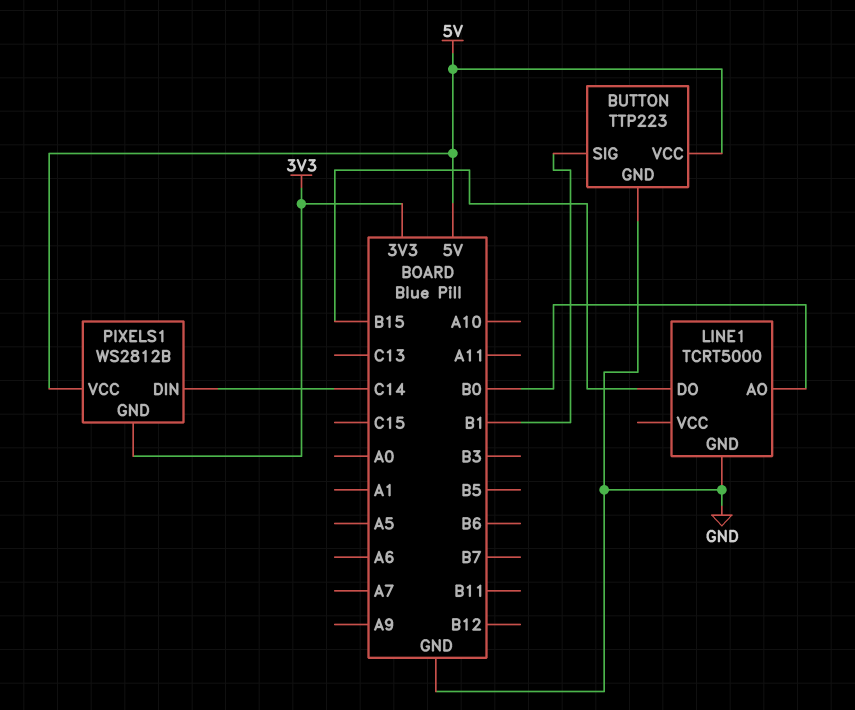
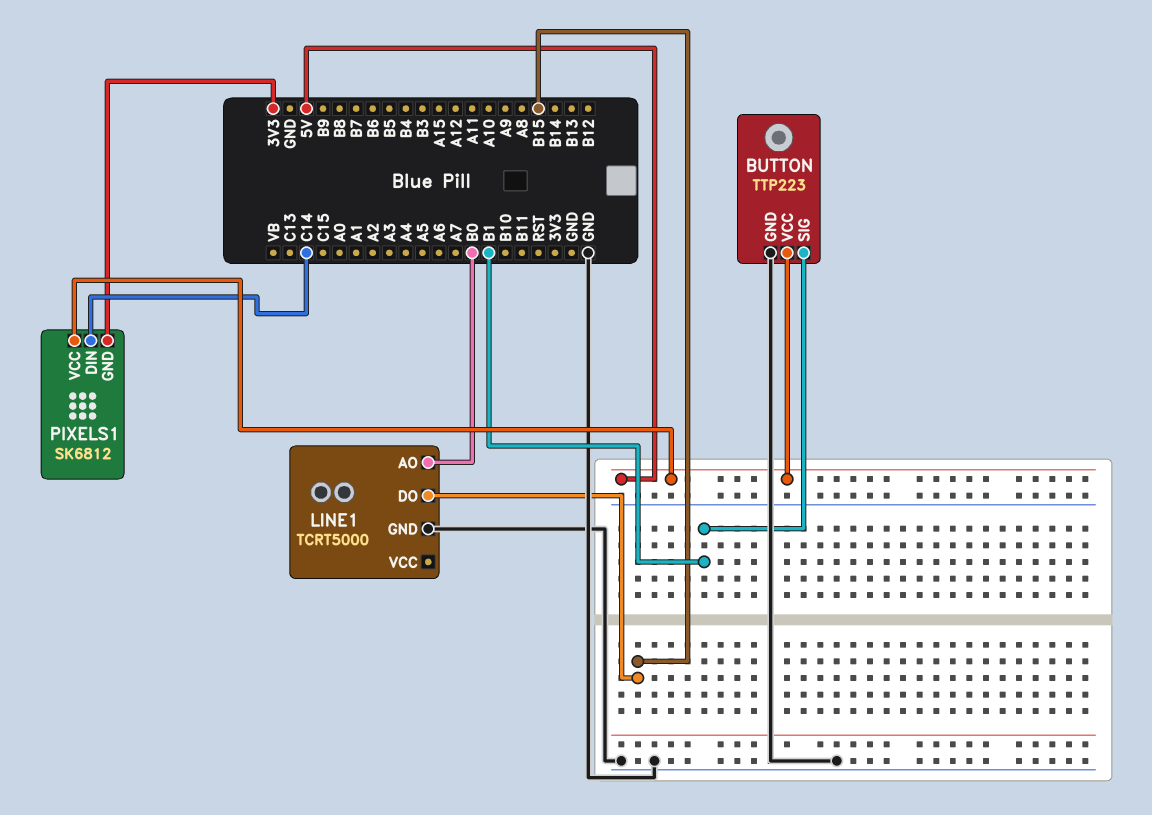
PIXELS1: WS2812B -> SK6812

